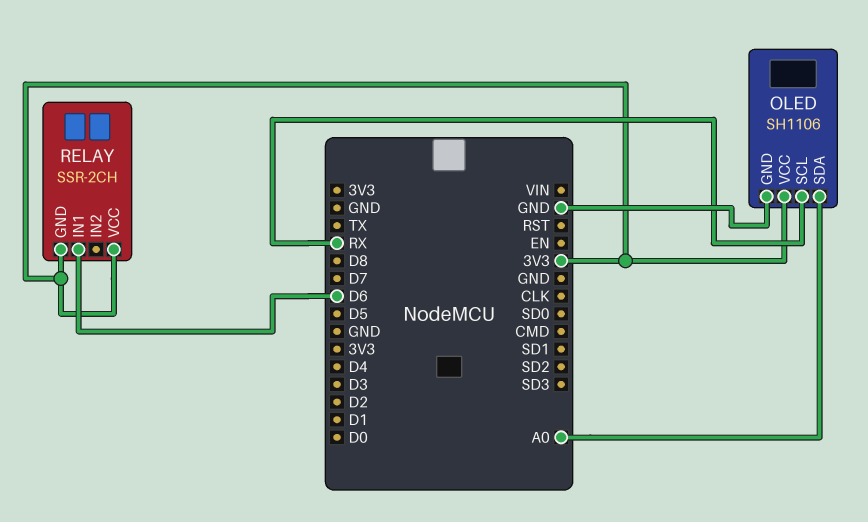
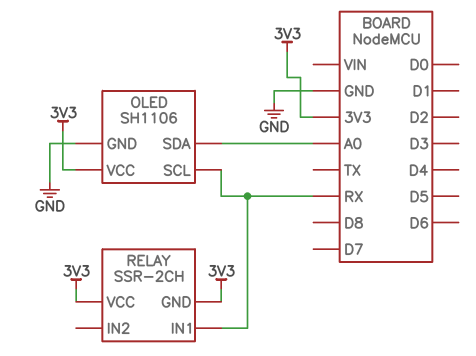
RELAY pin IN1: D6 -> RX

